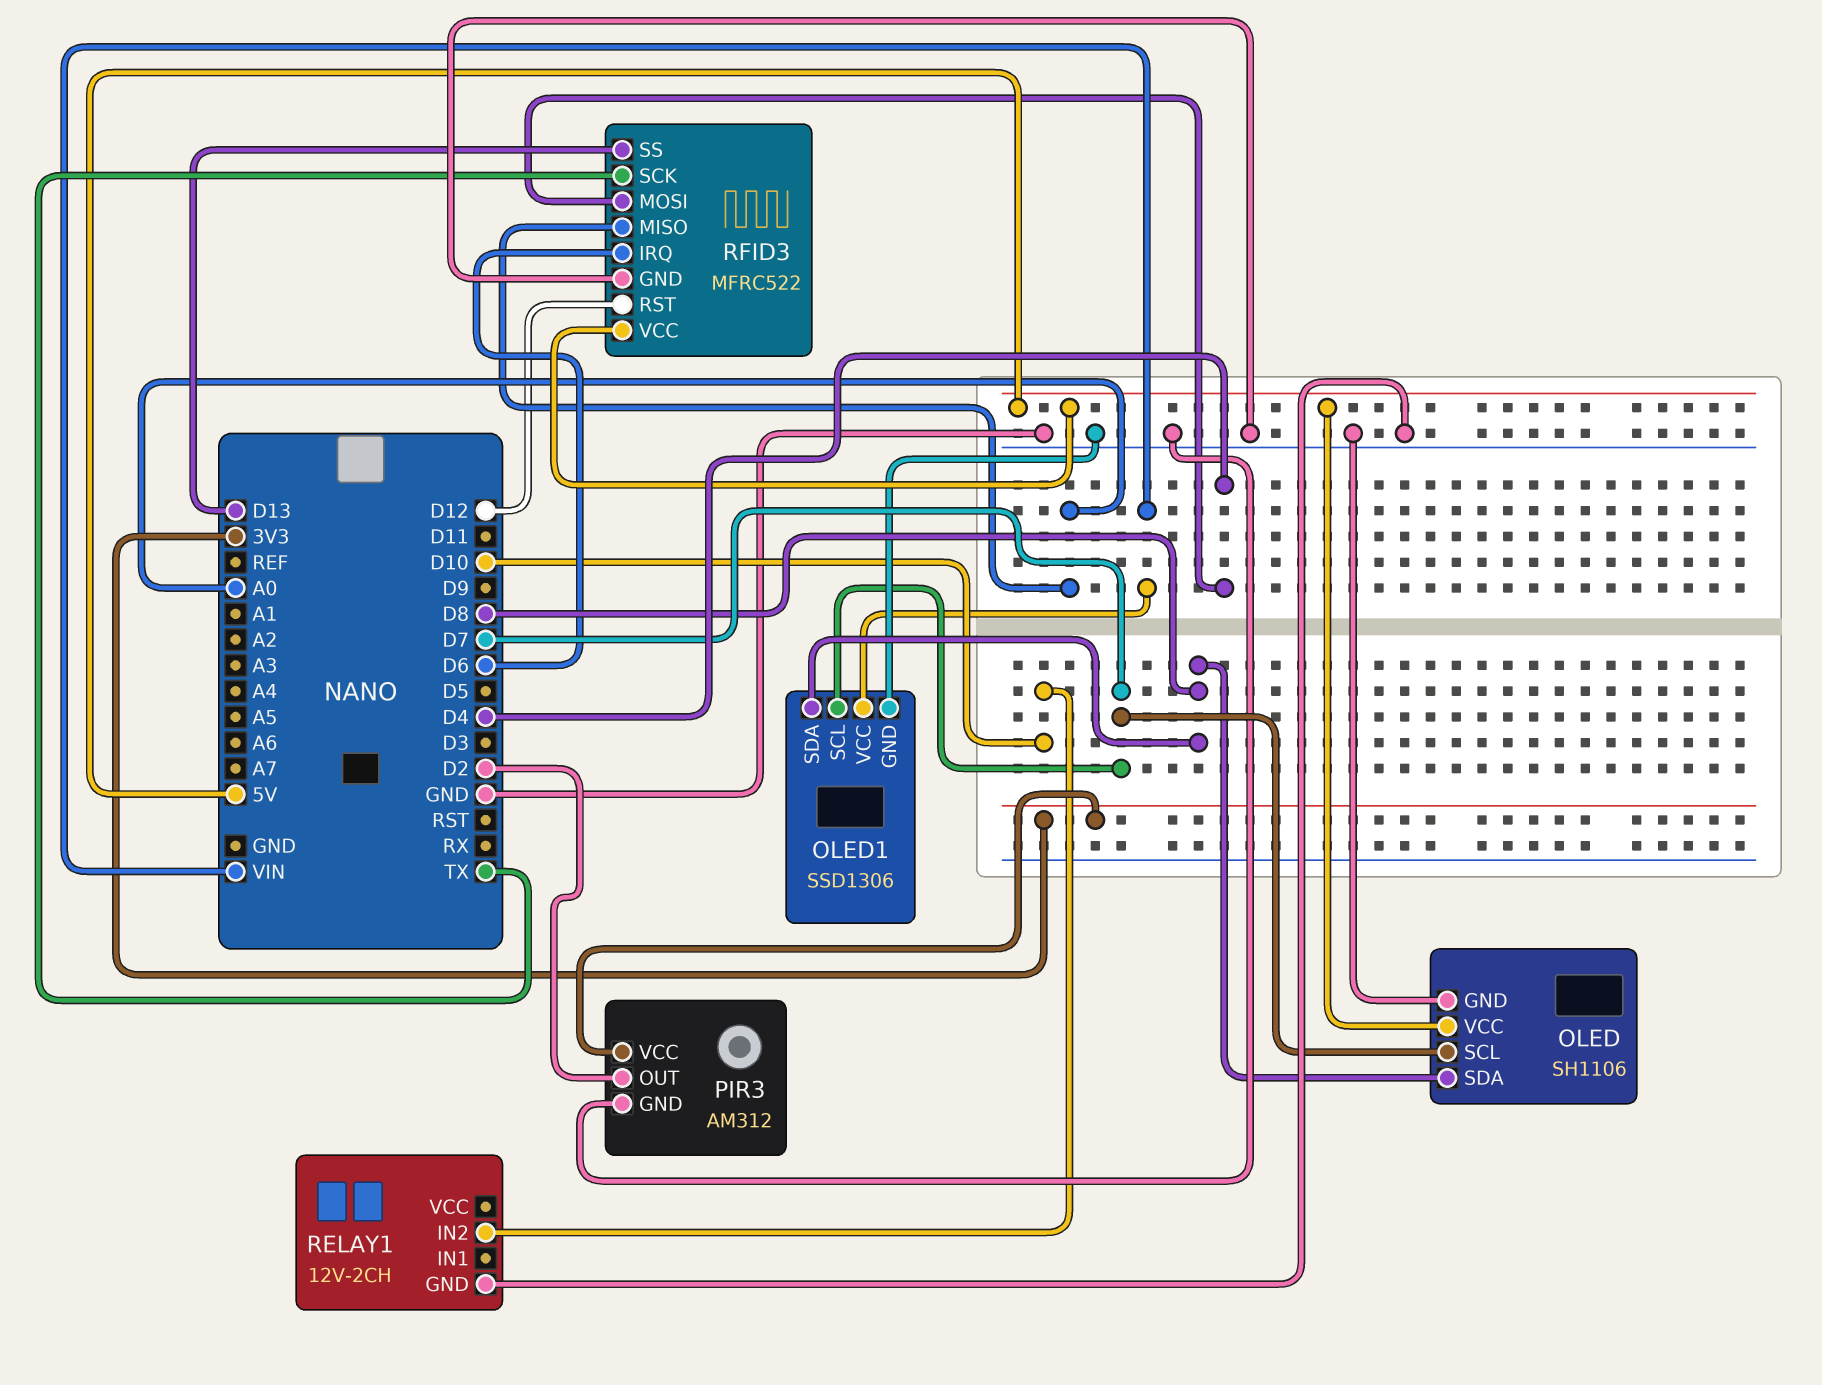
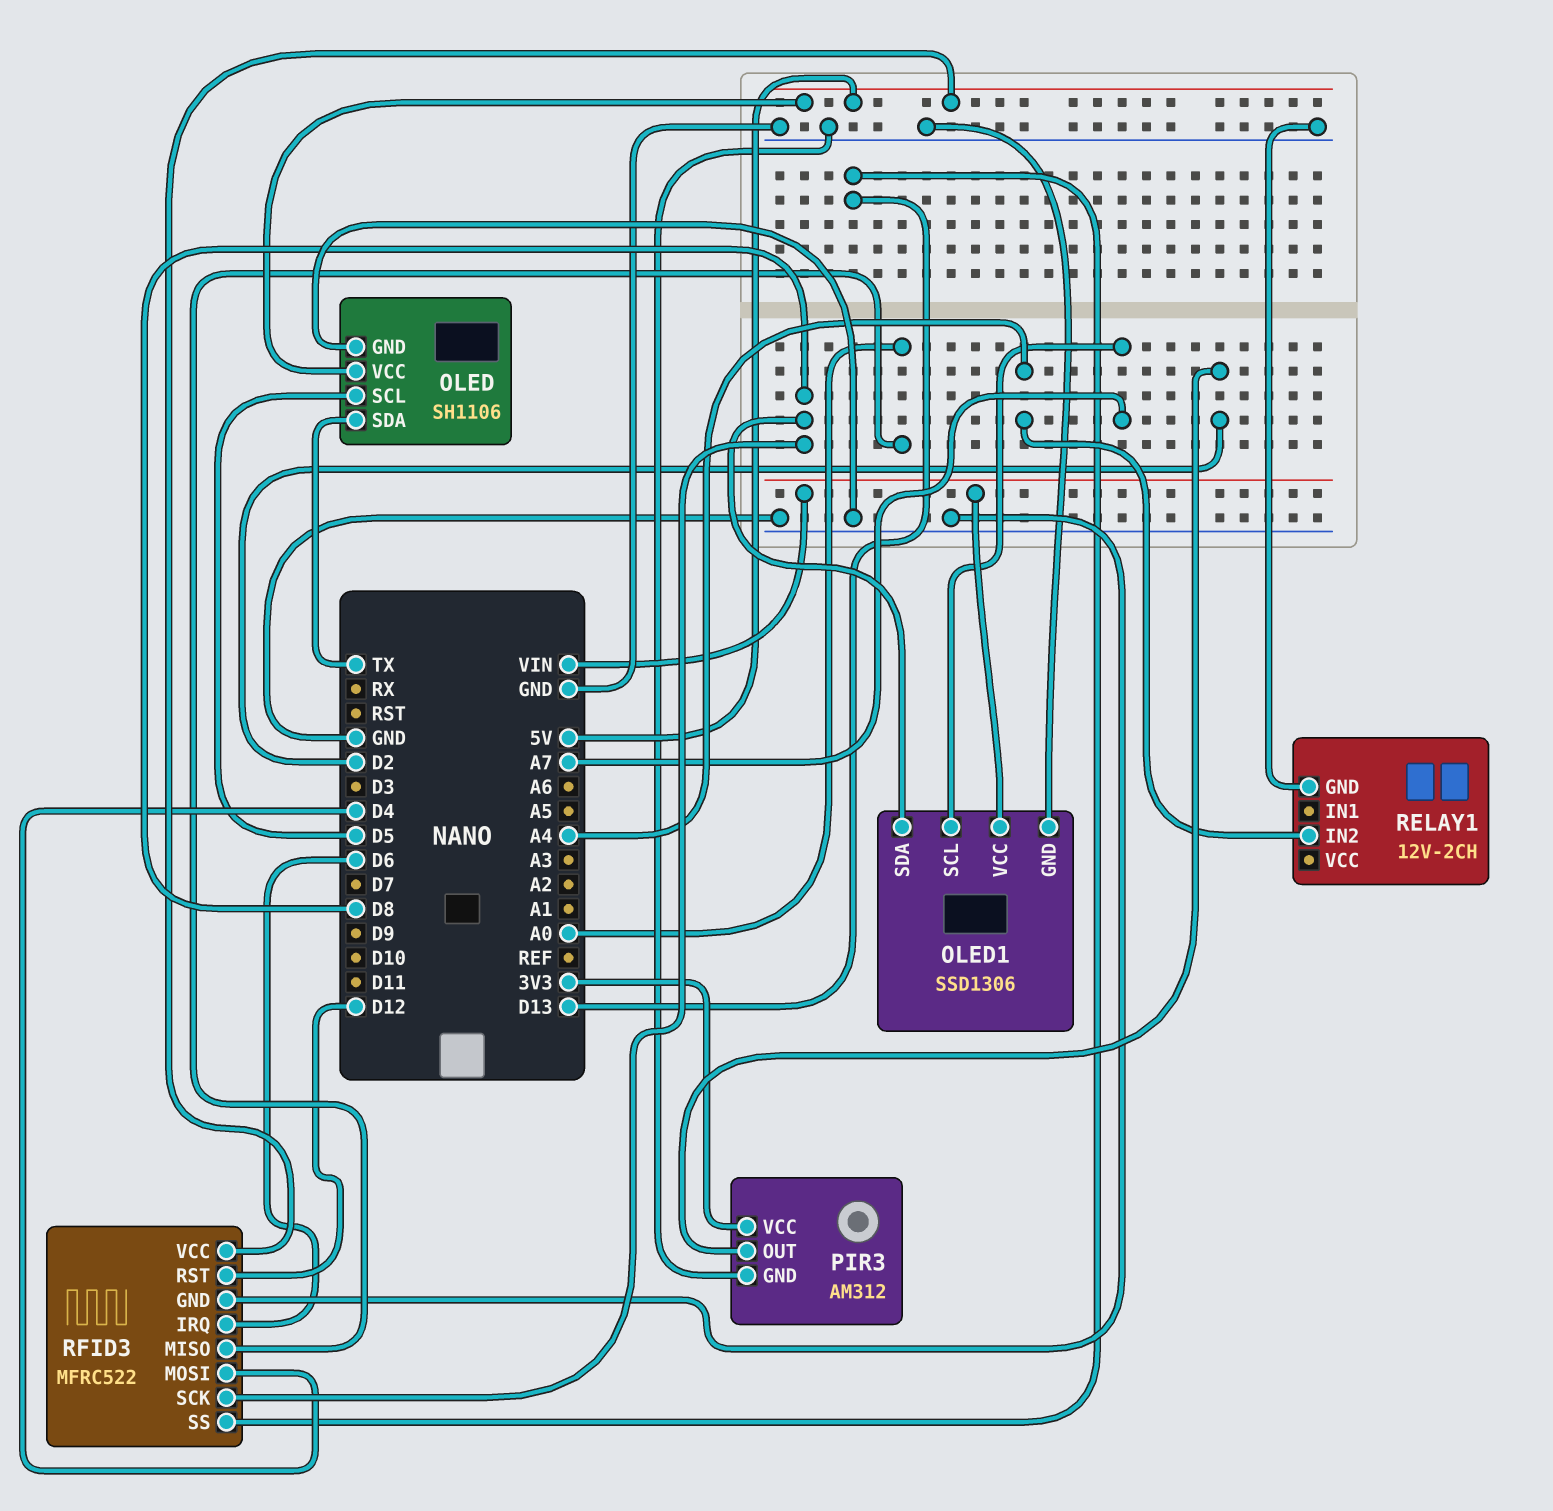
OLED pin SCL: D7 -> D5
OLED pin SDA: D8 -> TX
OLED1 pin SCL: D7 -> A7
RELAY1 pin IN2: D10 -> A4
RFID3 pin SCK: TX -> D8

